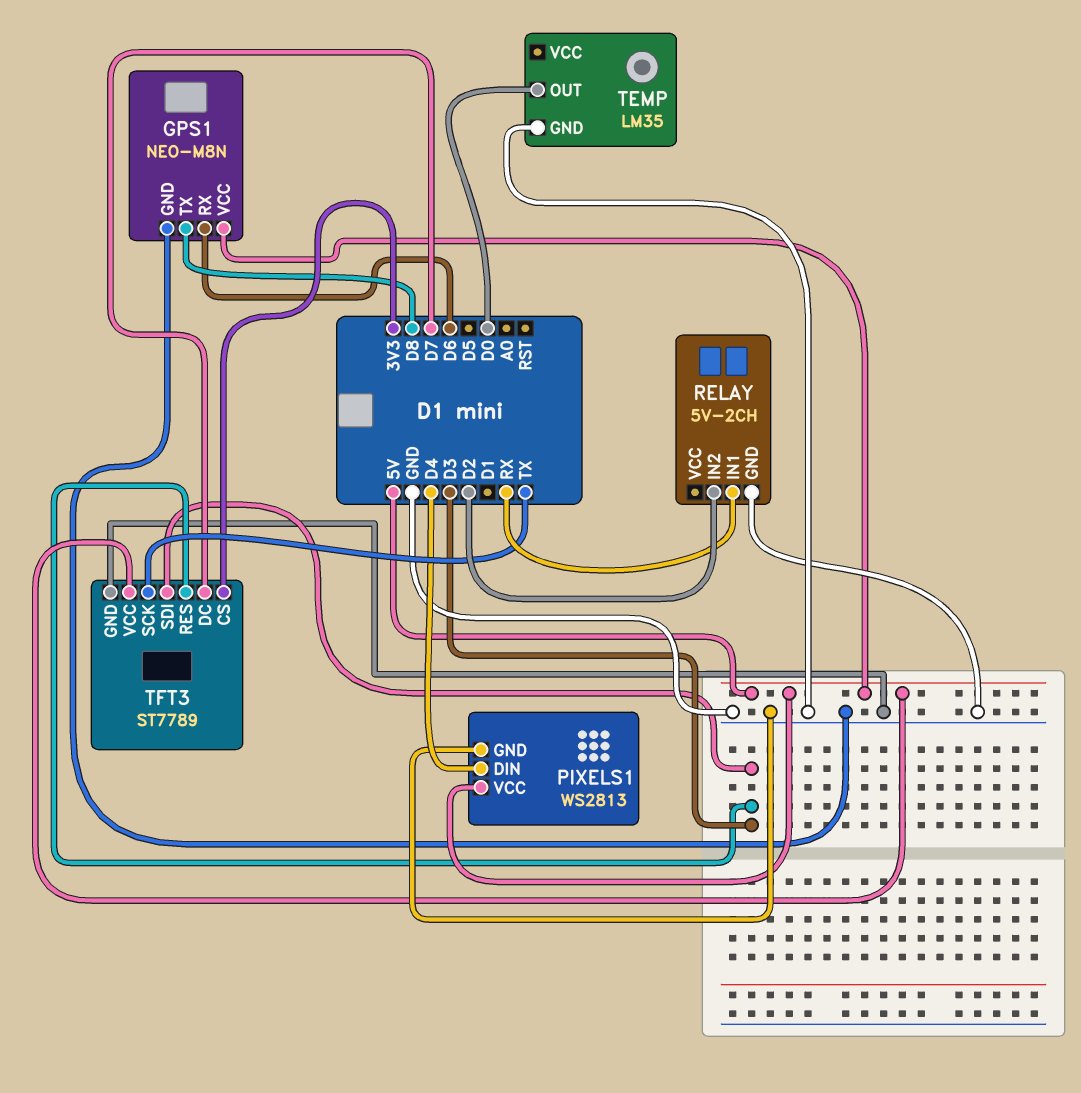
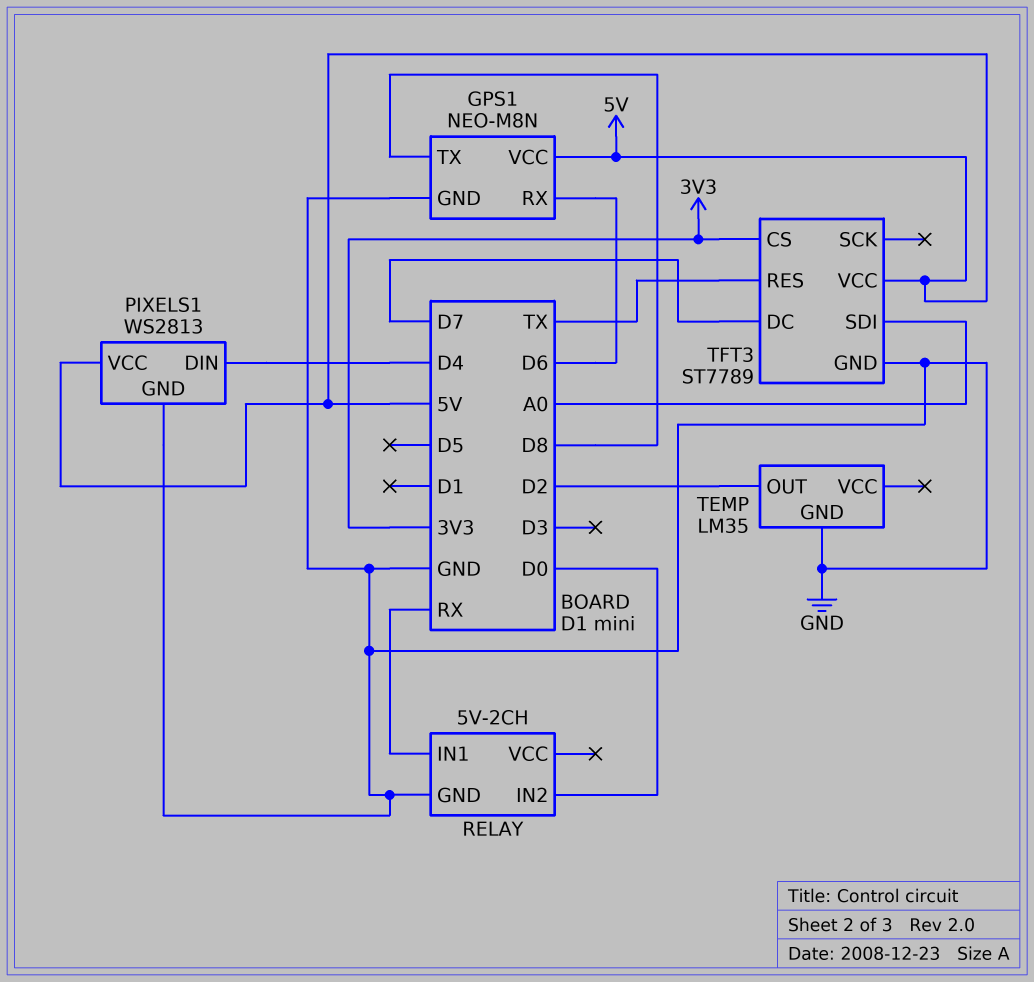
RELAY pin IN2: D2 -> D0
TEMP pin OUT: D0 -> D2
TFT3 pin RES: D3 -> TX
TFT3 pin SCK: TX -> none
TFT3 pin SDI: D3 -> A0

